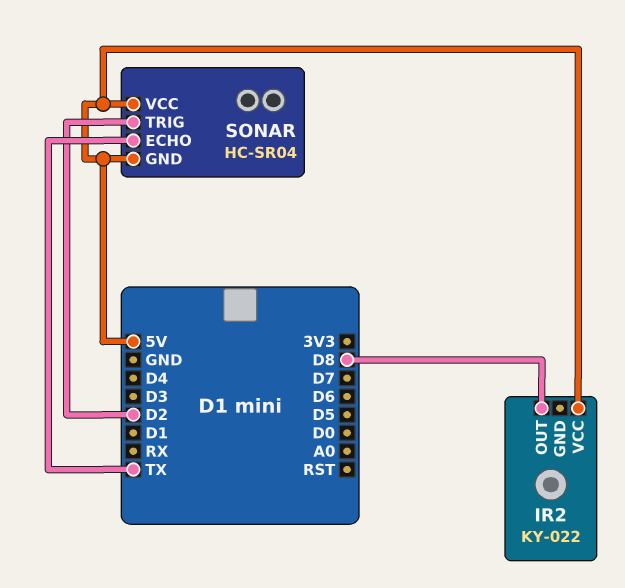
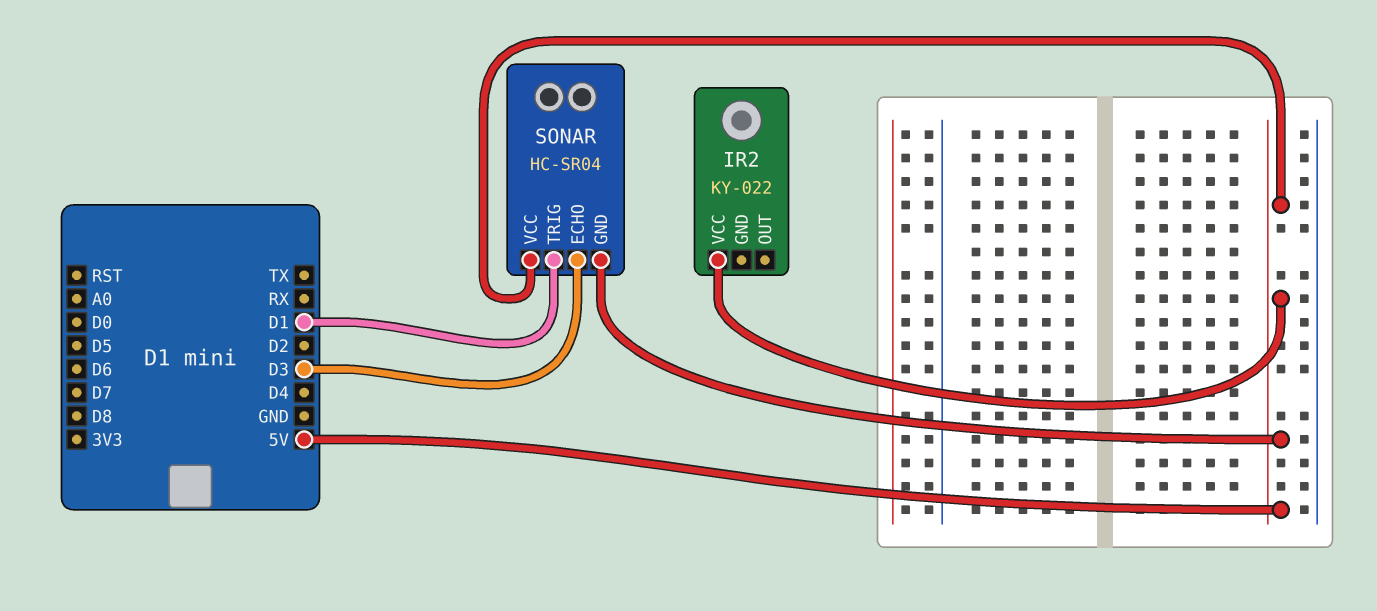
IR2 pin OUT: D8 -> none
SONAR pin ECHO: TX -> D3
SONAR pin TRIG: D2 -> D1

